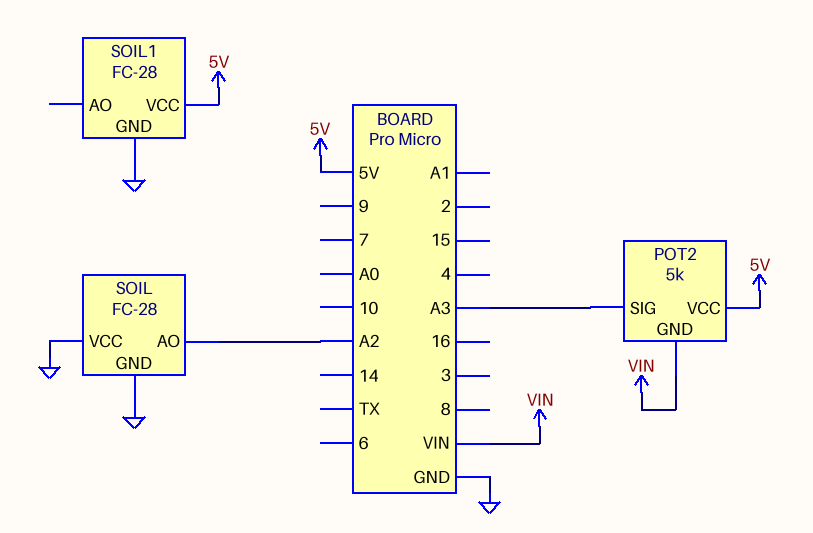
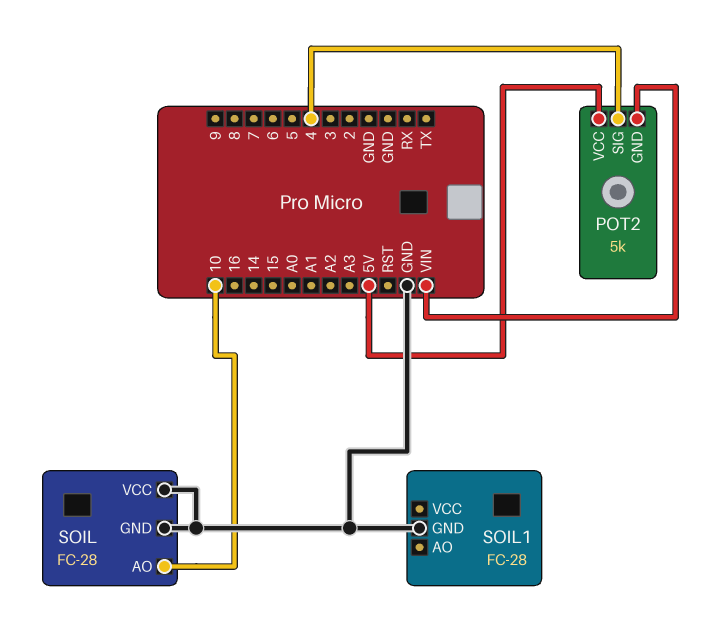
POT2 pin SIG: A3 -> 4
SOIL pin AO: A2 -> 10
SOIL1 pin VCC: 5V -> none

